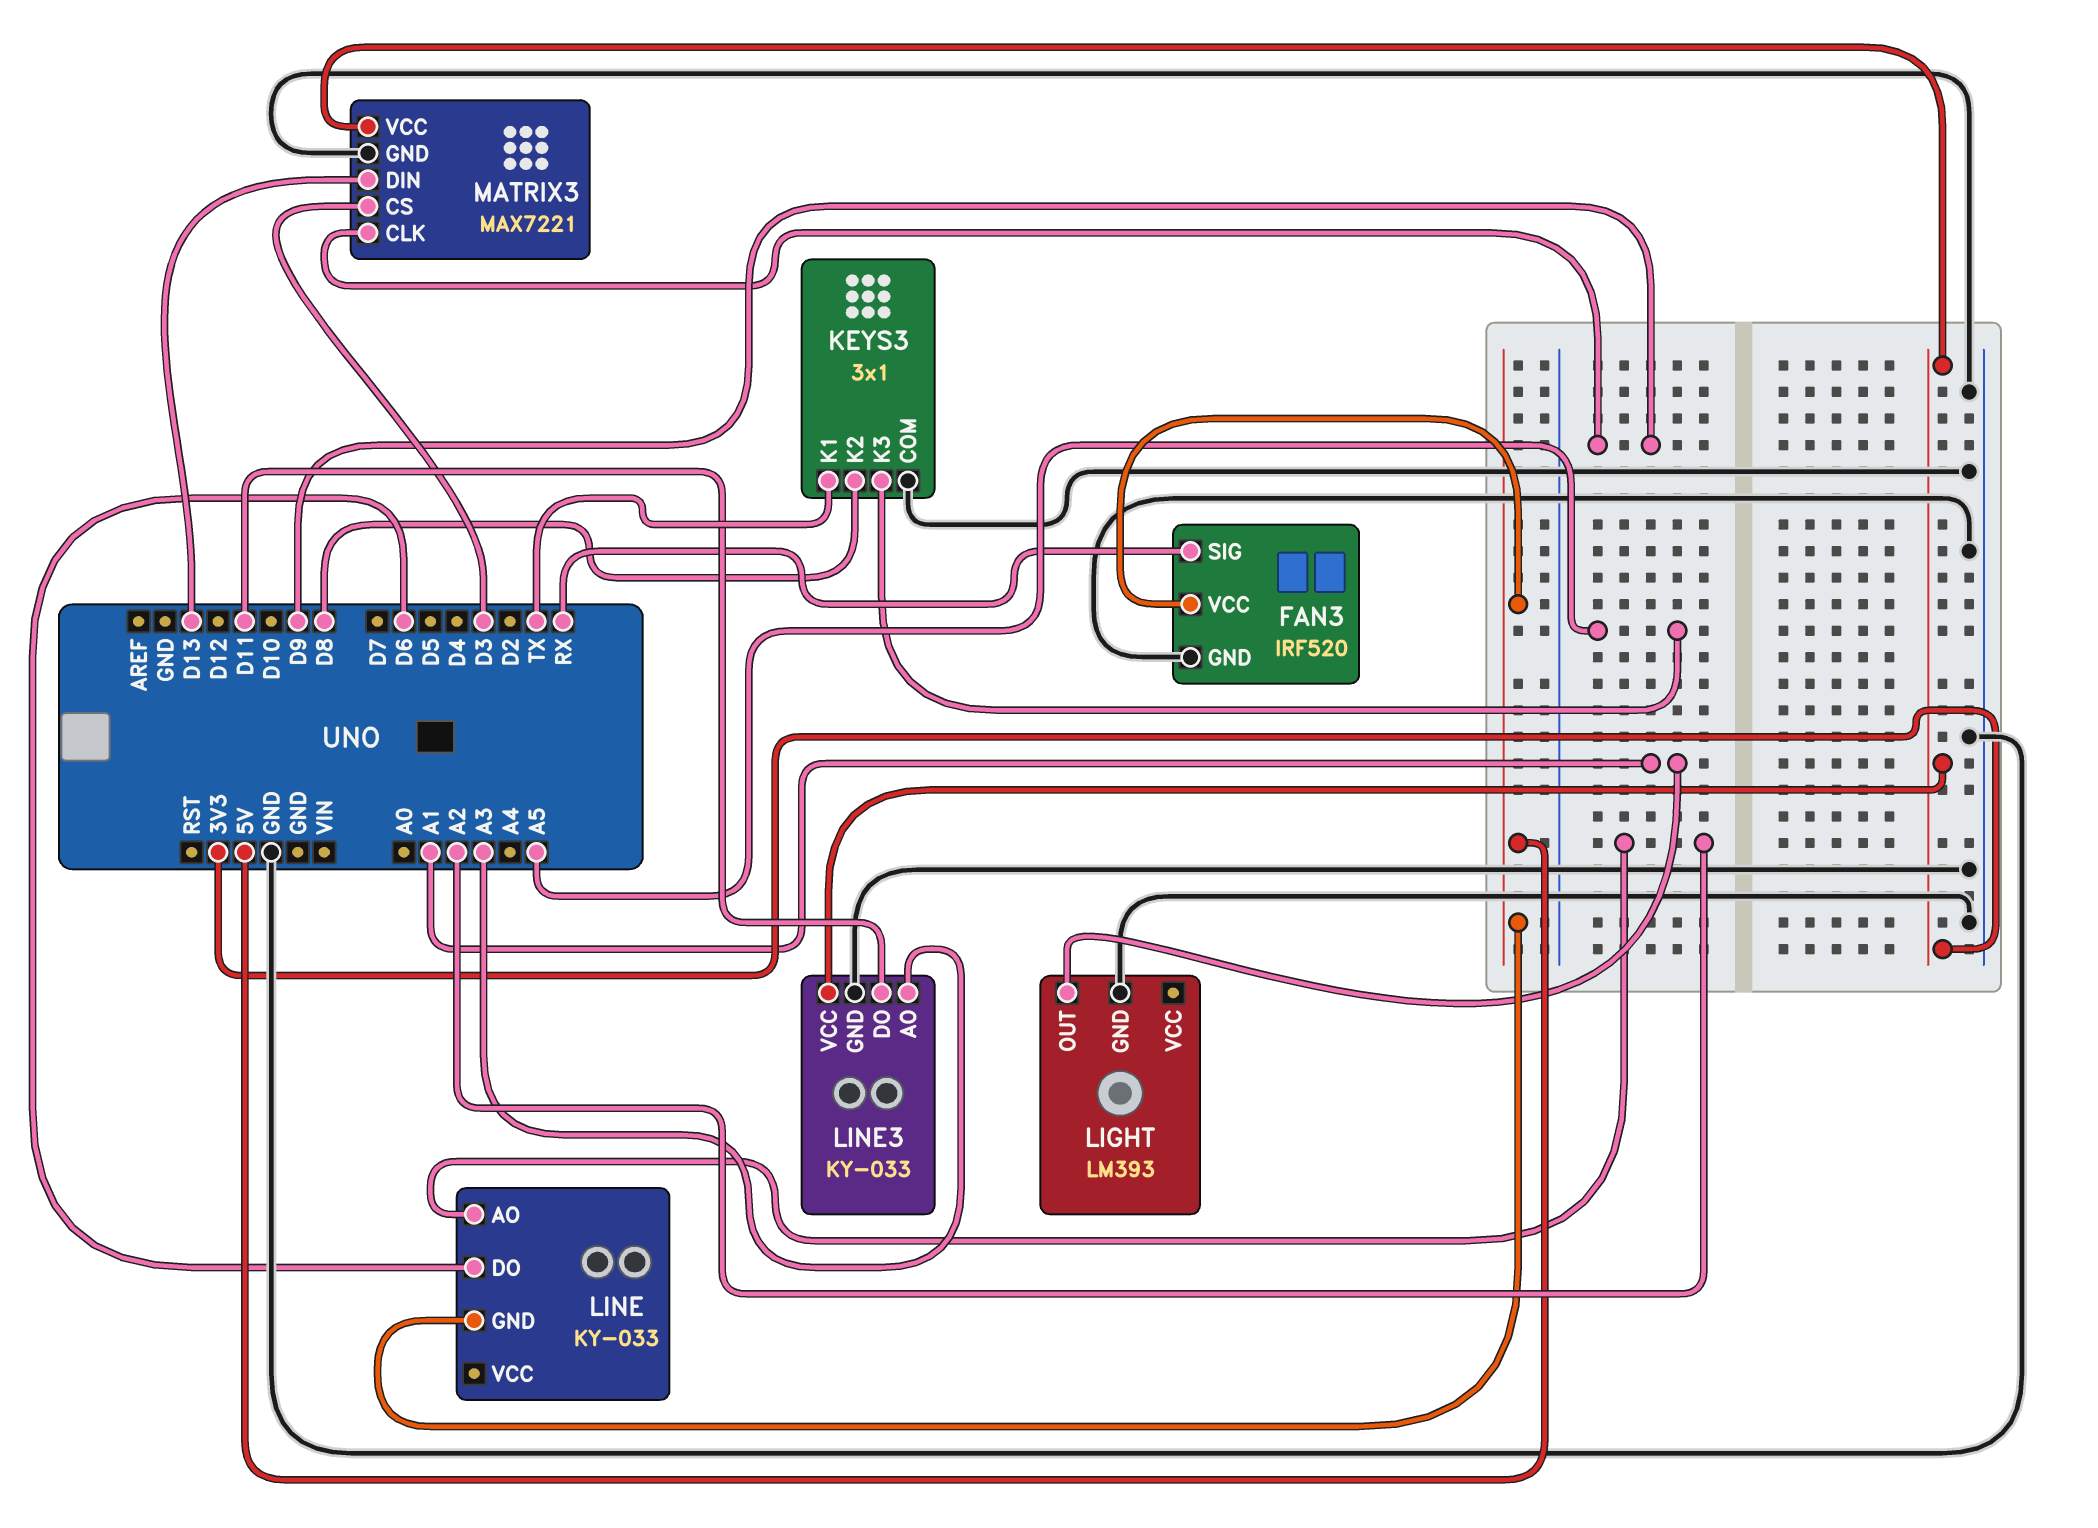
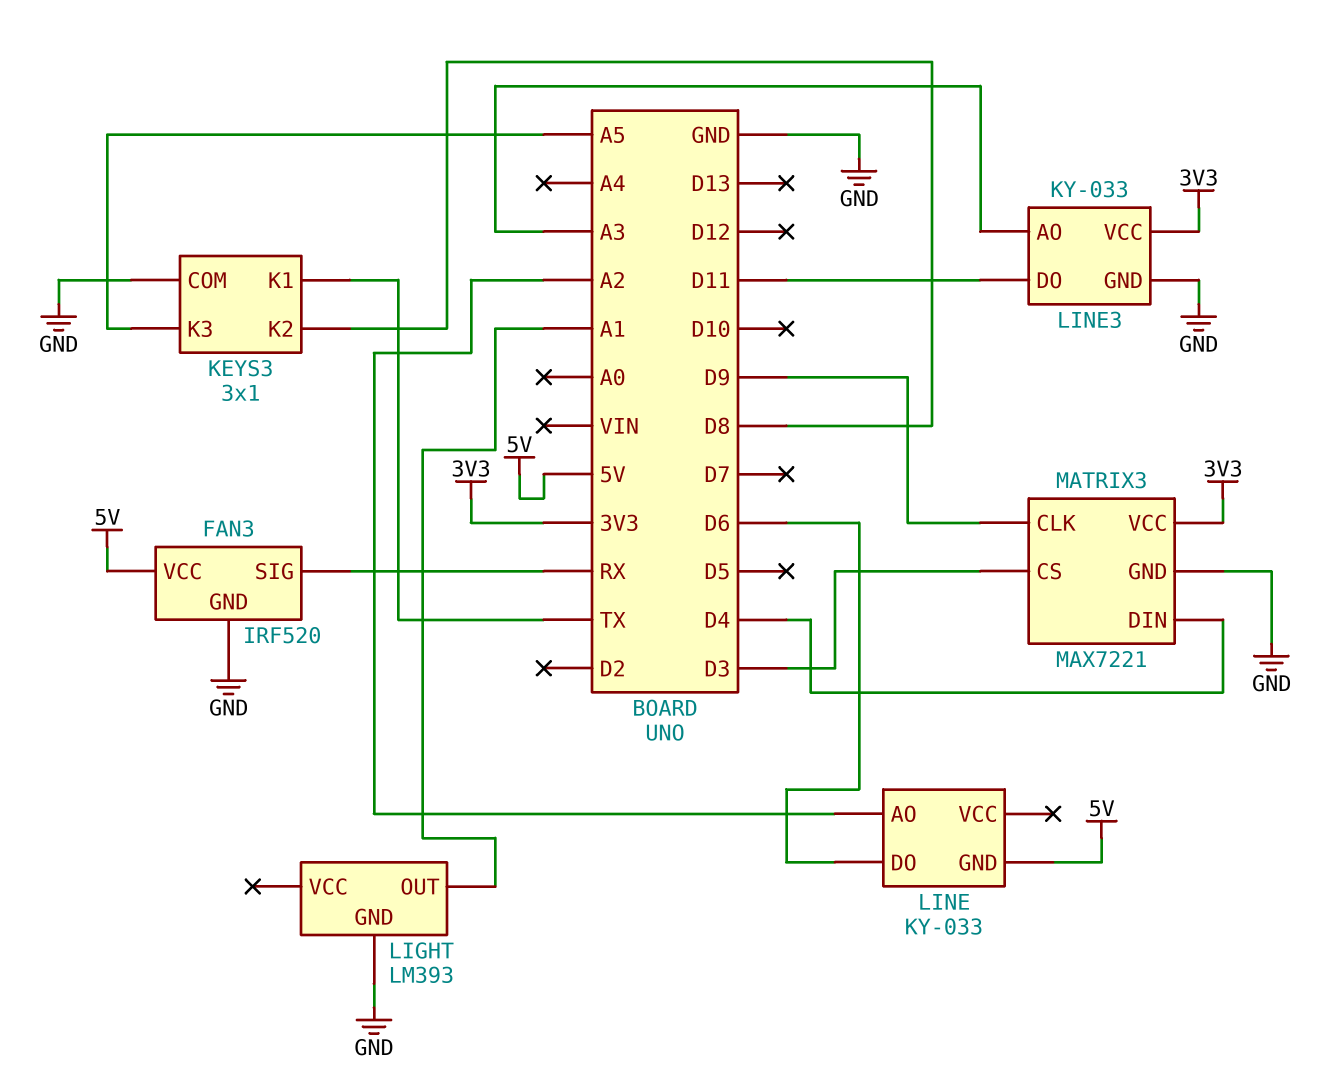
MATRIX3 pin DIN: D13 -> D4

